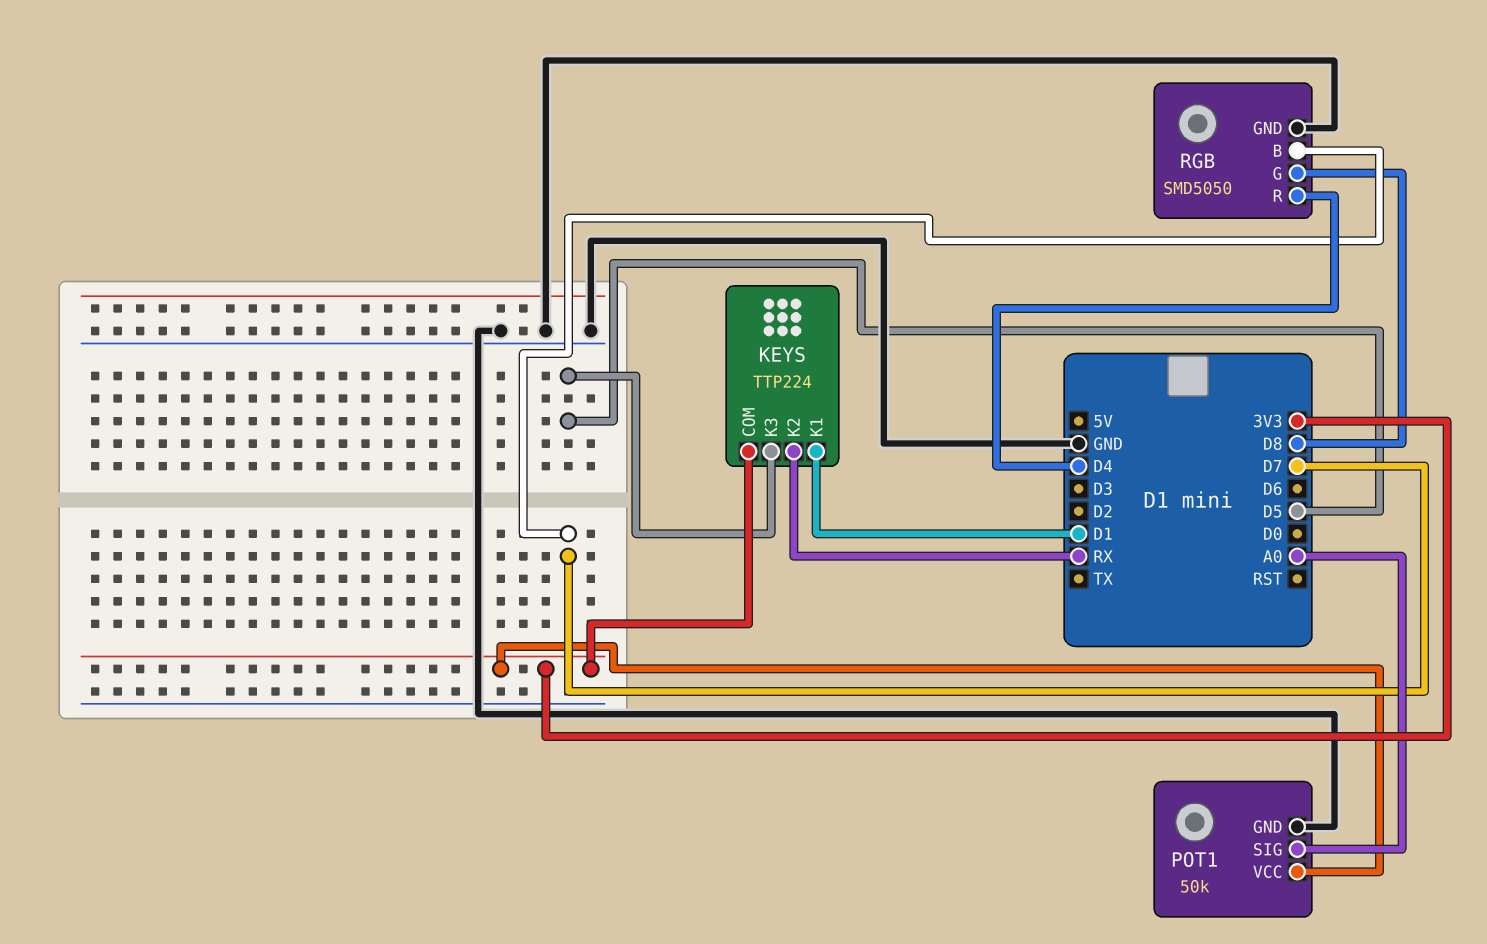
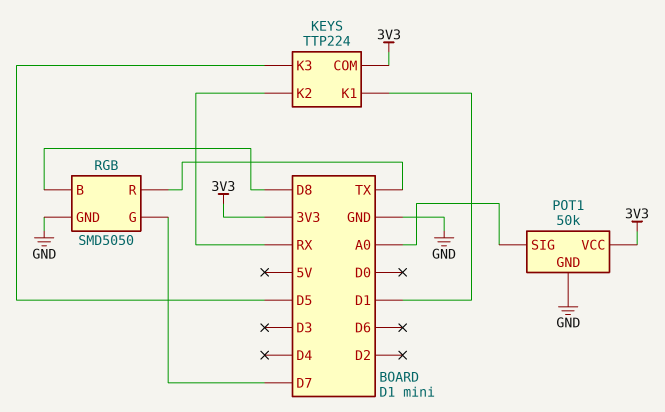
RGB pin B: D7 -> D8
RGB pin G: D8 -> D7
RGB pin R: D4 -> TX

